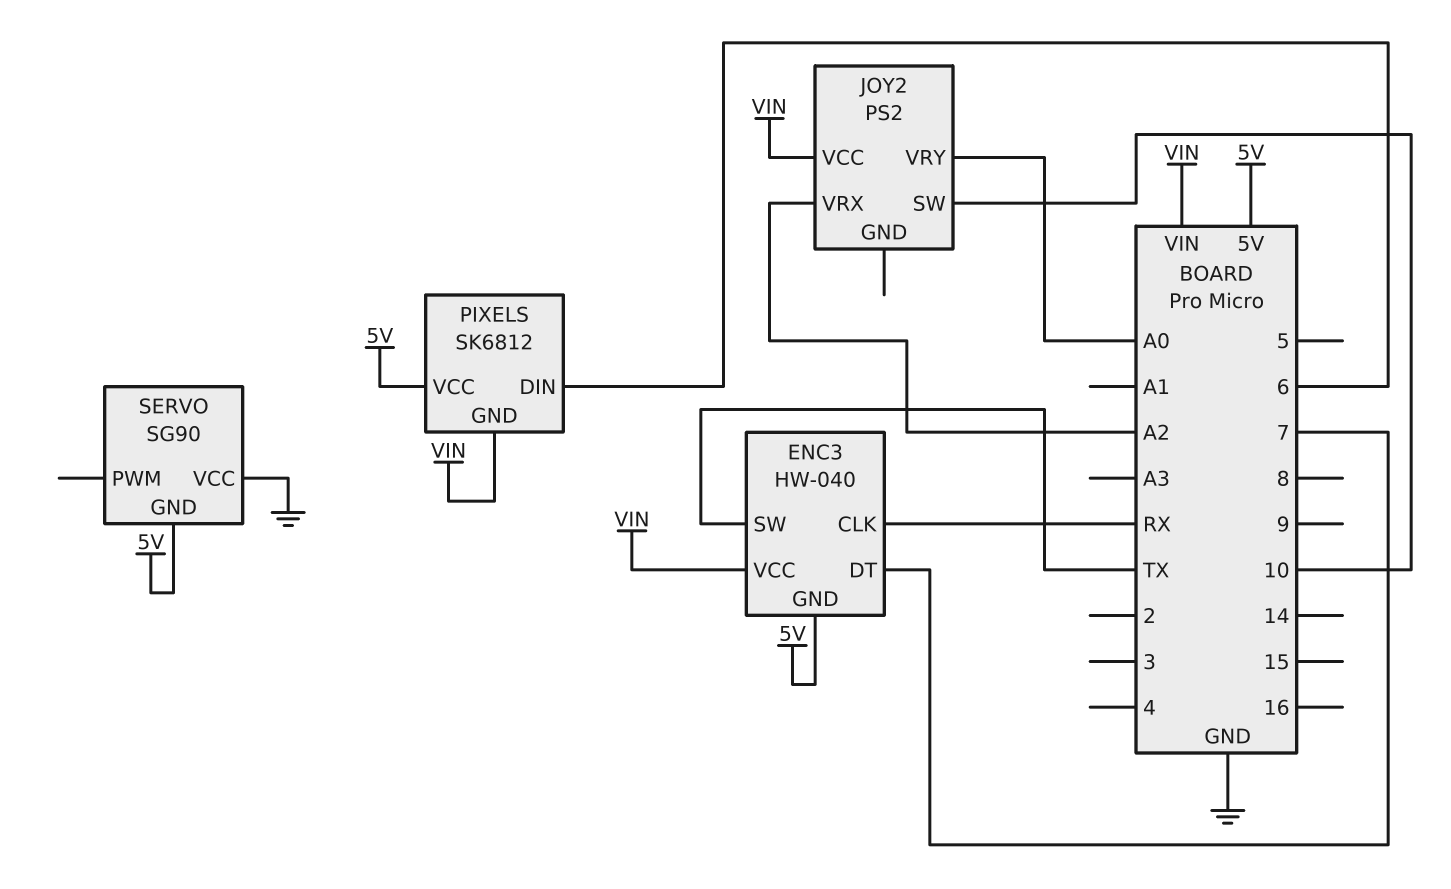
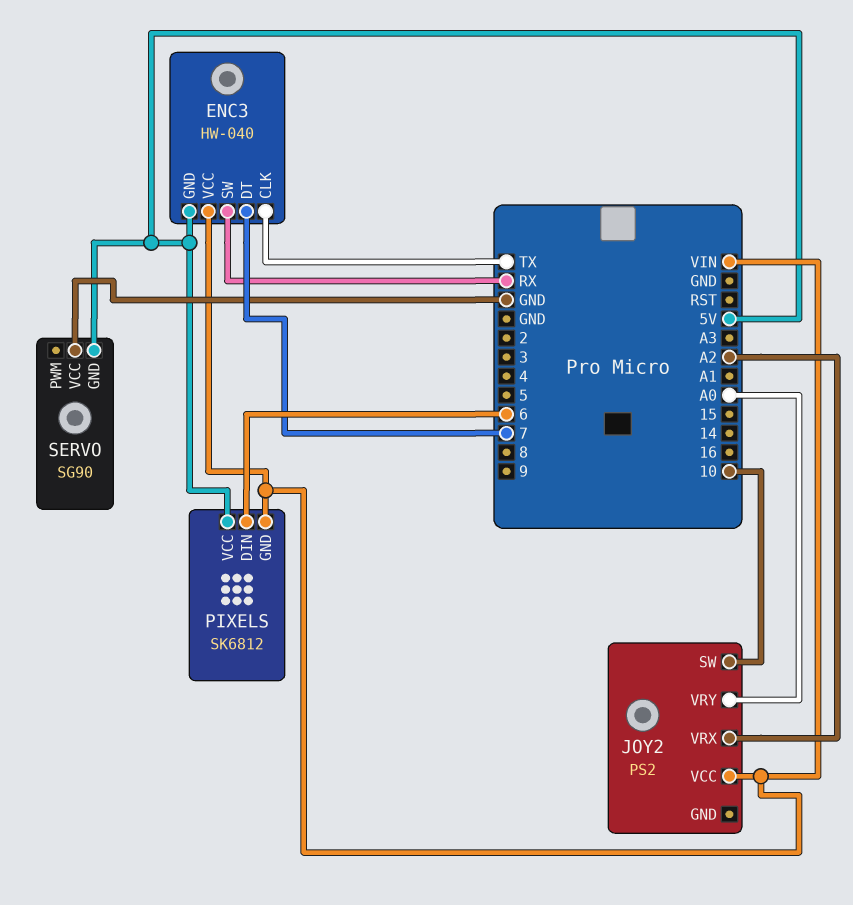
ENC3 pin CLK: RX -> TX
ENC3 pin SW: TX -> RX

